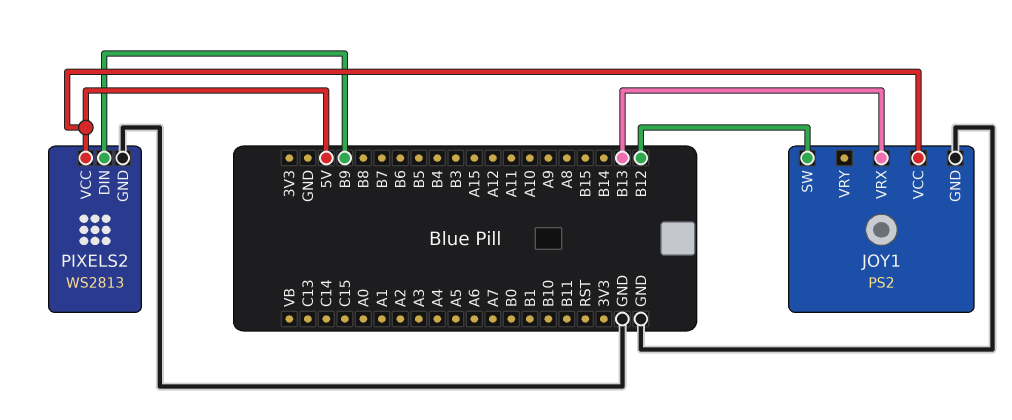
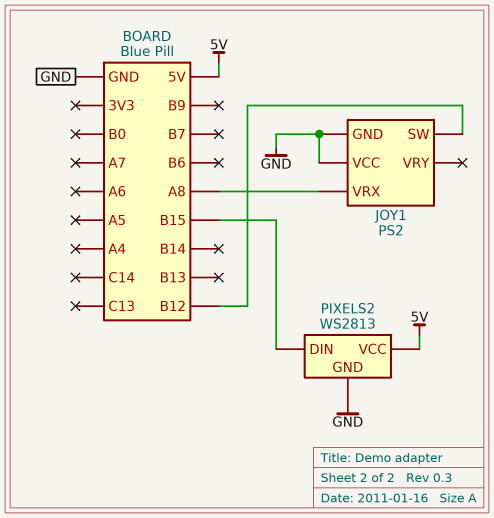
JOY1 pin VCC: 5V -> GND
JOY1 pin VRX: B13 -> A8
PIXELS2 pin DIN: B9 -> B15

